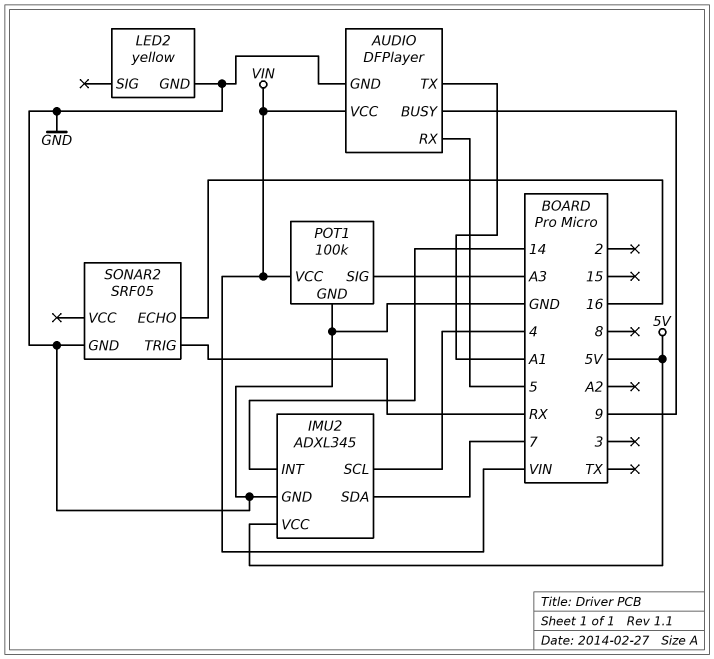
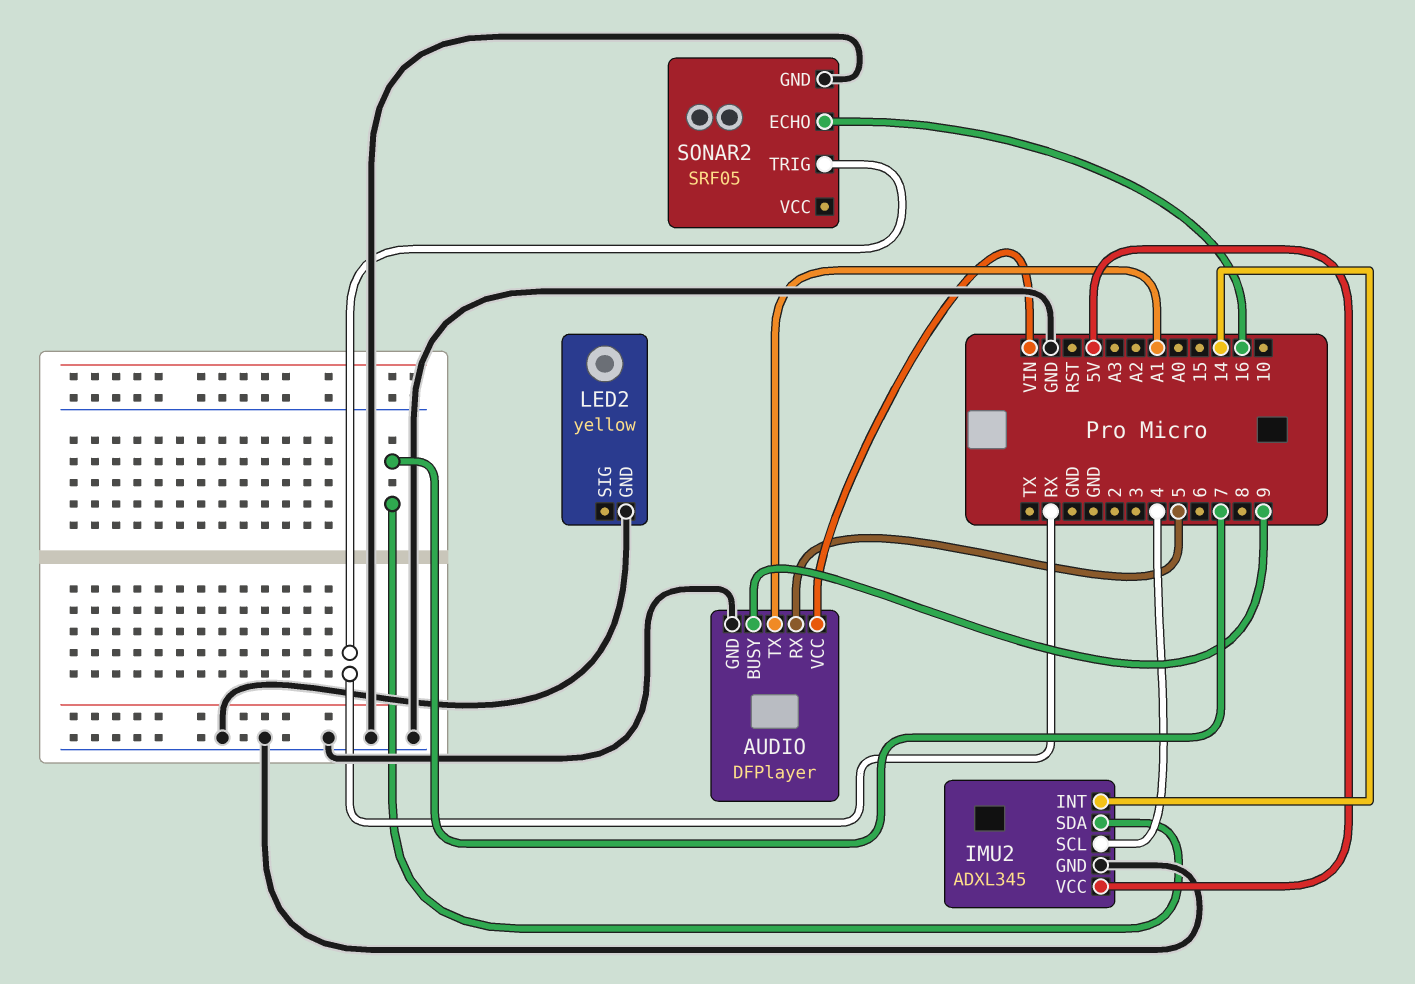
POT1: 100k -> none
POT1 pin GND: GND -> none
POT1 pin SIG: A3 -> none
POT1 pin VCC: VIN -> none

